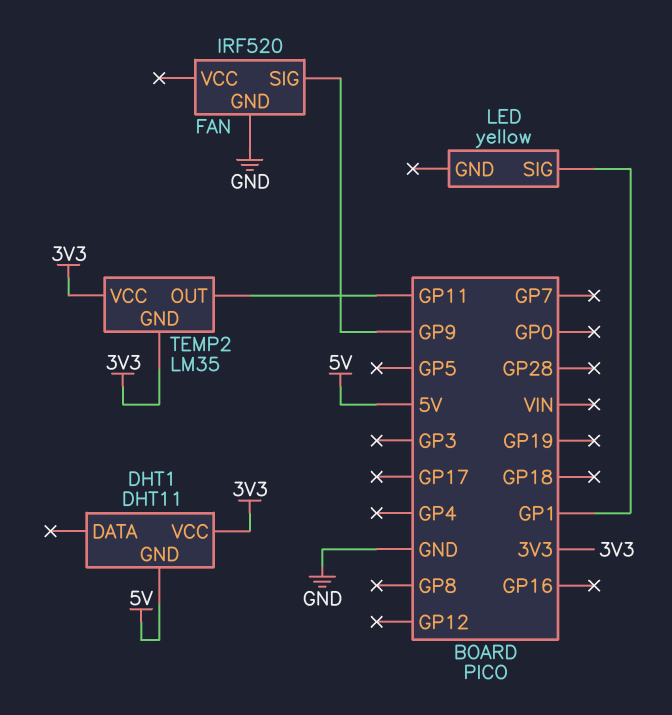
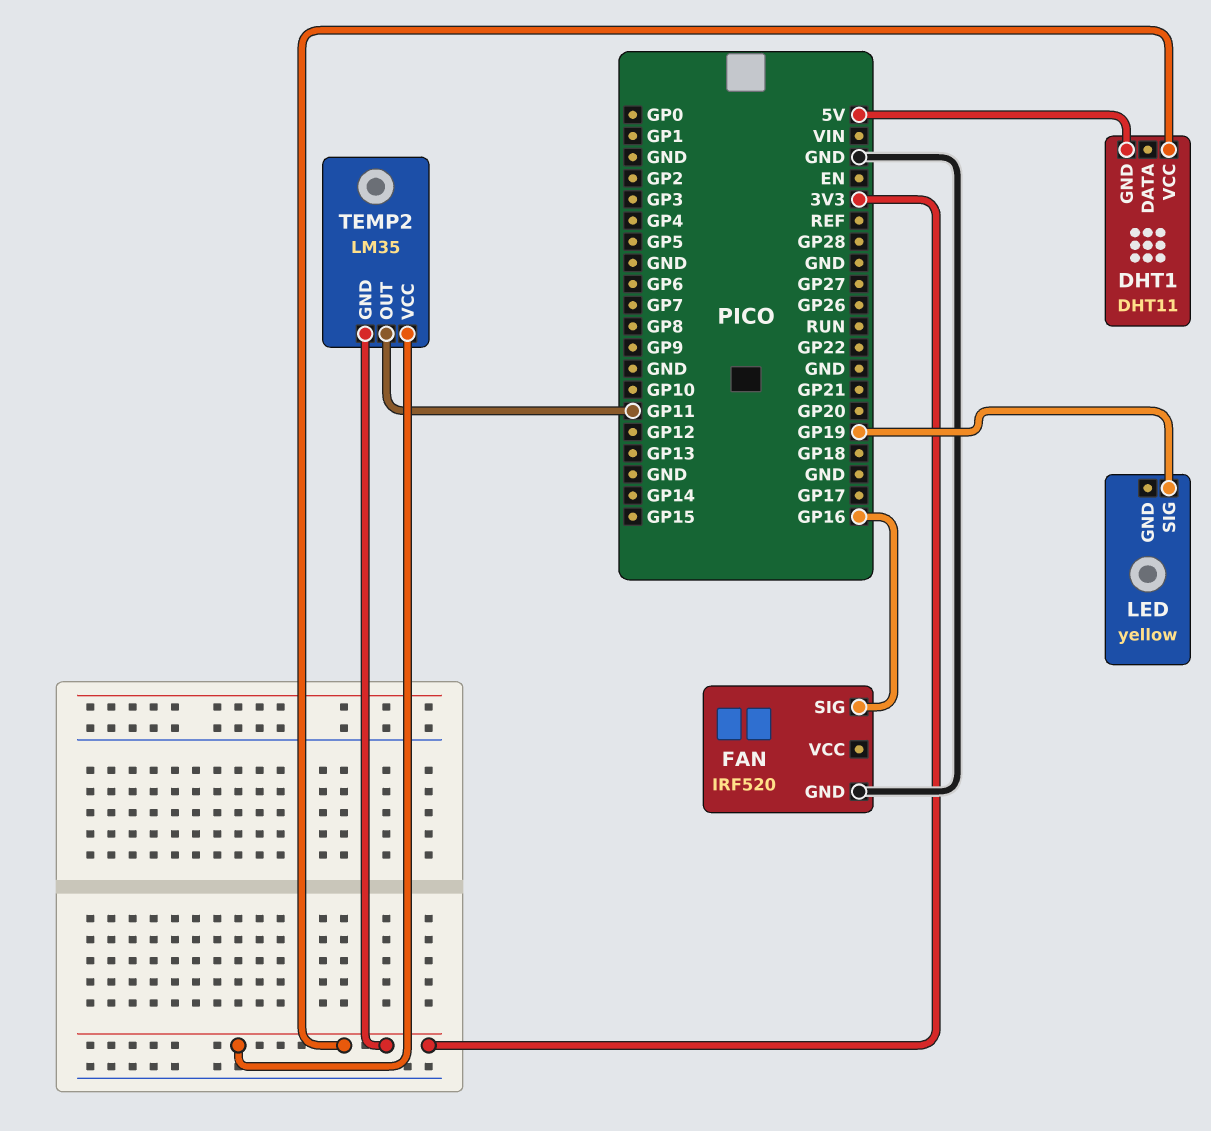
FAN pin SIG: GP9 -> GP16
LED pin SIG: GP1 -> GP19

